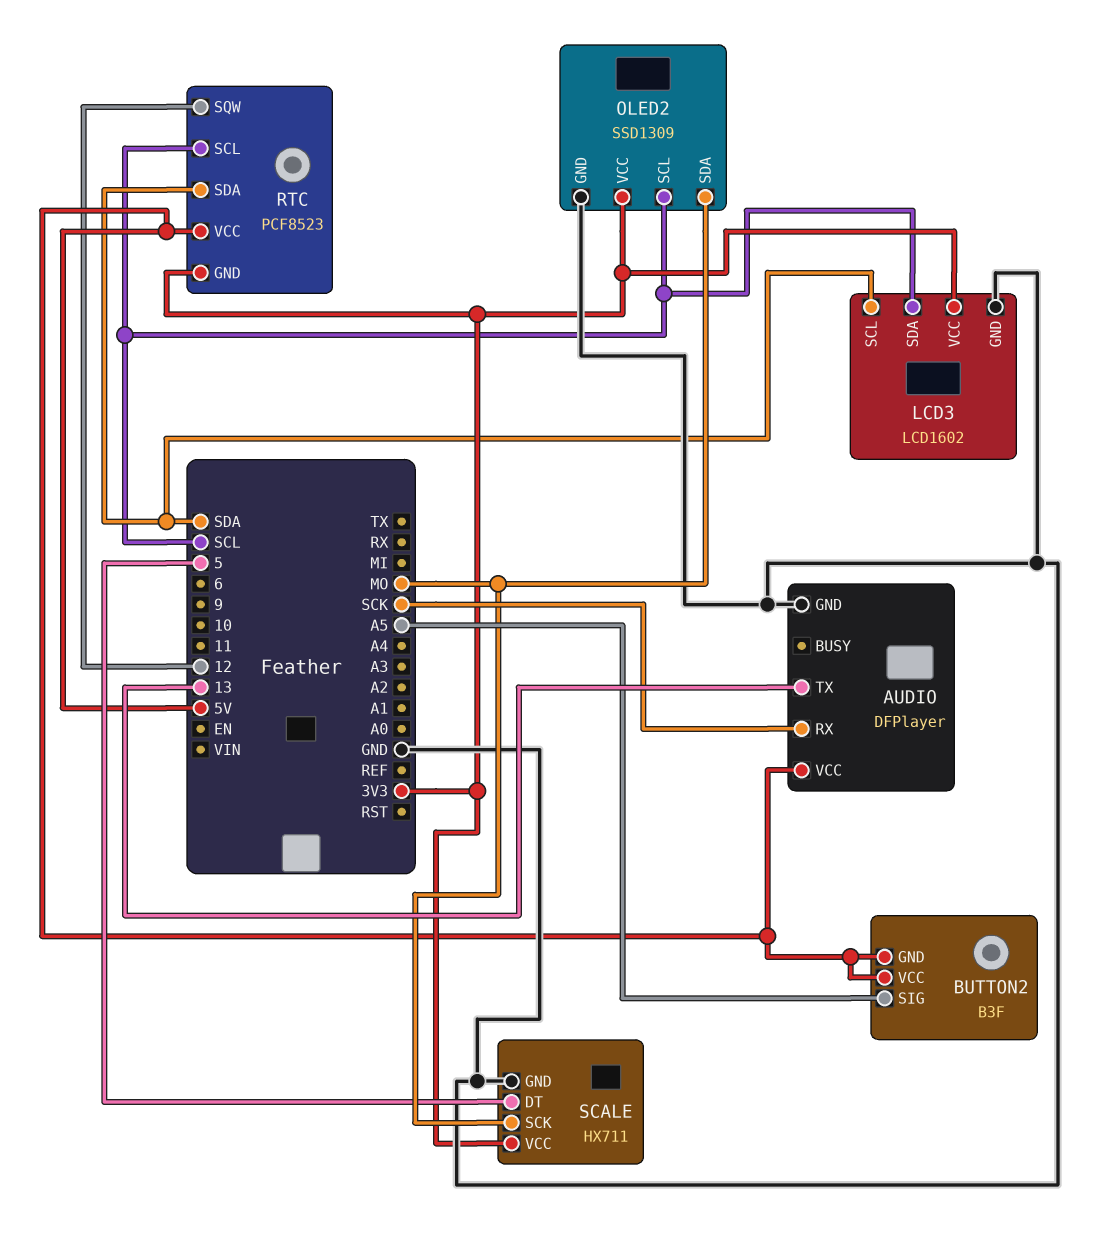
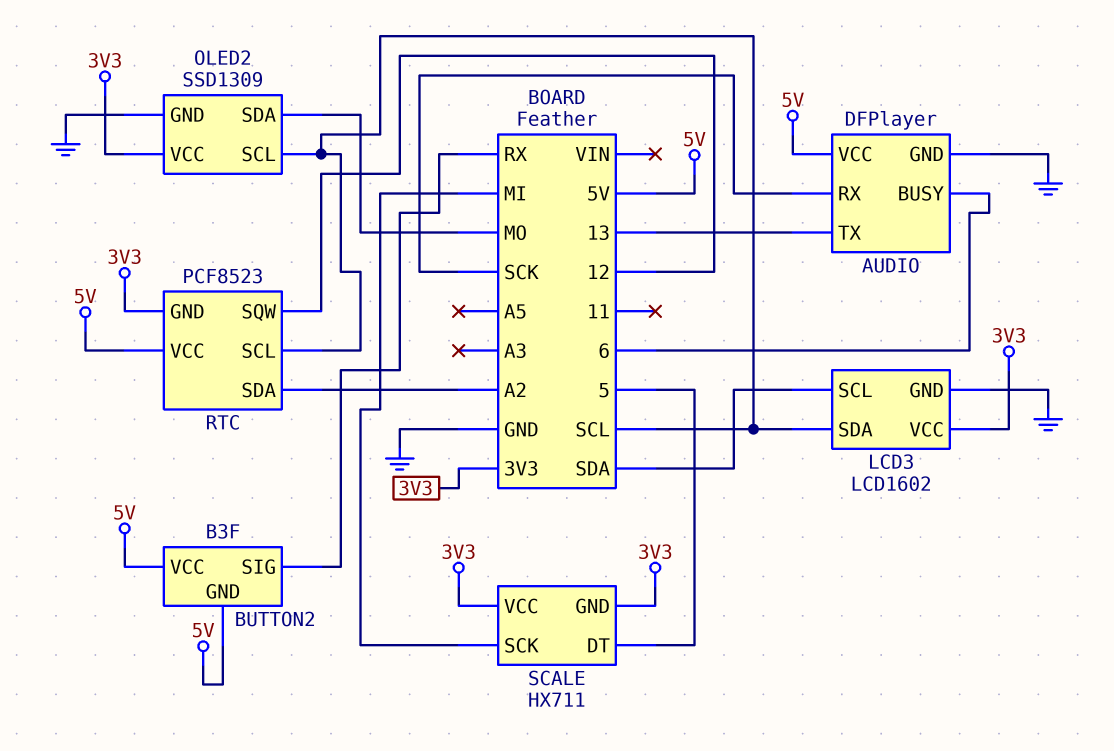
AUDIO pin BUSY: none -> 6
BUTTON2 pin SIG: A5 -> RX
RTC pin SDA: SDA -> A2
SCALE pin GND: GND -> 3V3
SCALE pin SCK: MO -> MI

